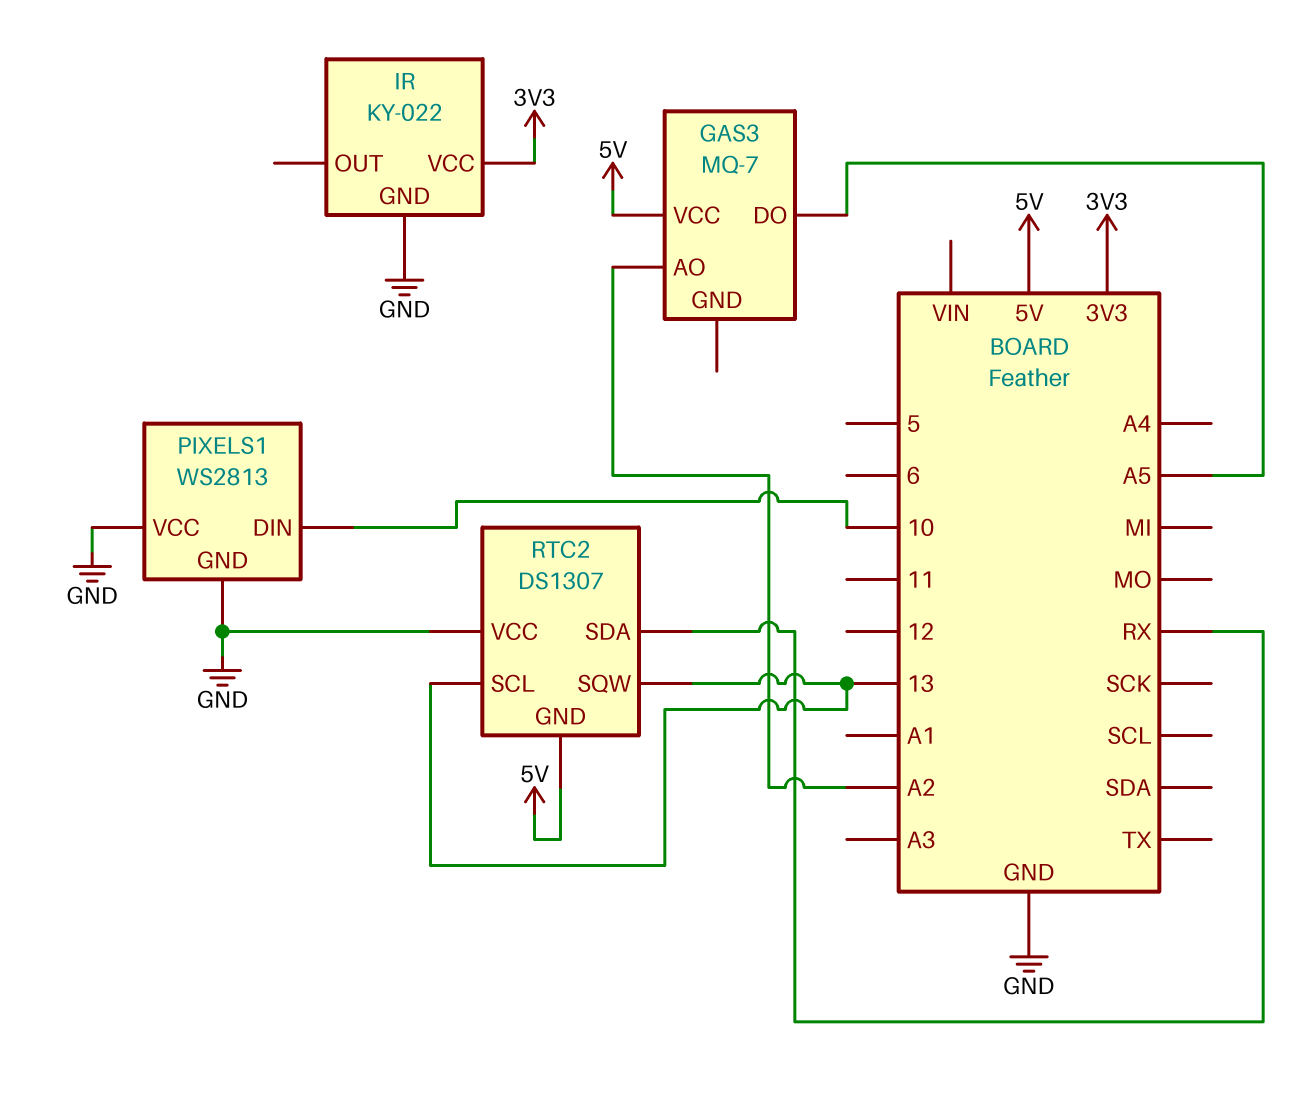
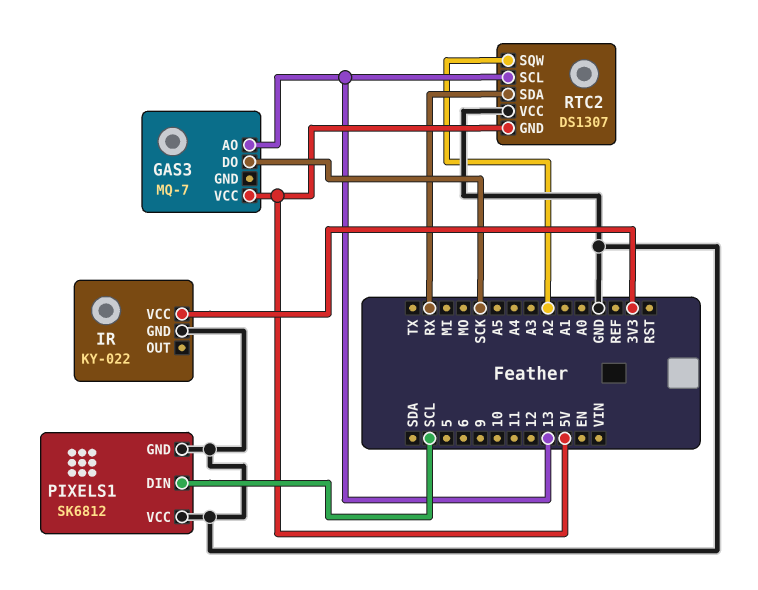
GAS3 pin AO: A2 -> 13
GAS3 pin DO: A5 -> SCK
PIXELS1: WS2813 -> SK6812
PIXELS1 pin DIN: 10 -> SCL
RTC2 pin SQW: 13 -> A2

